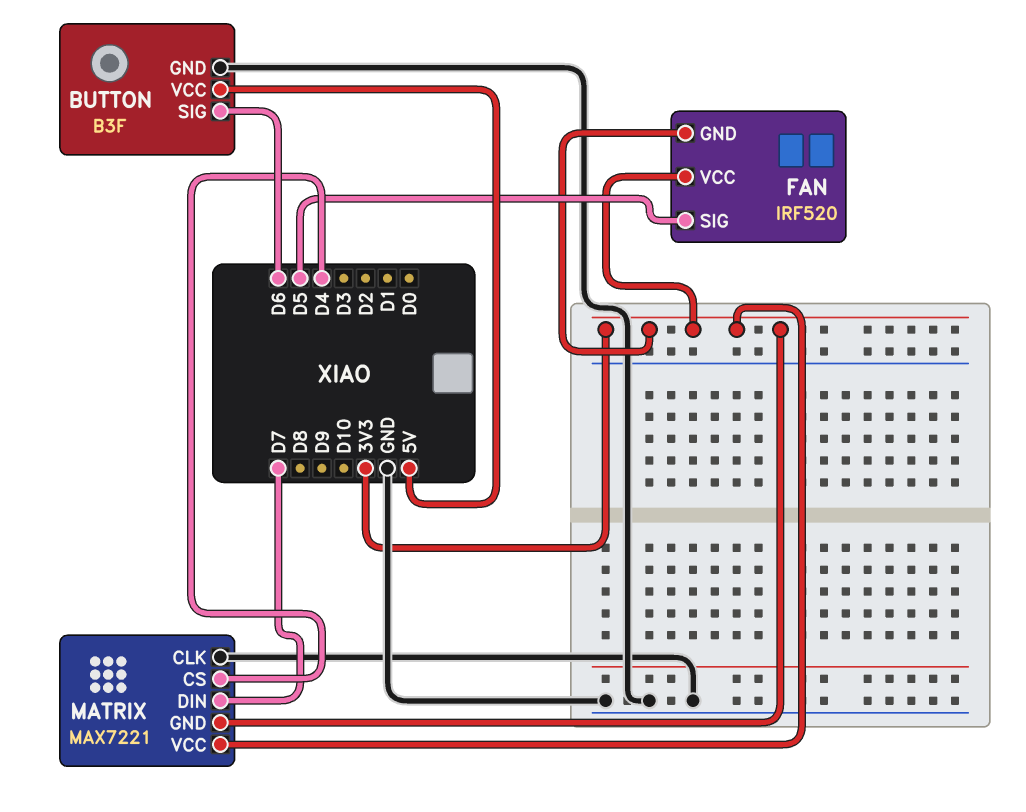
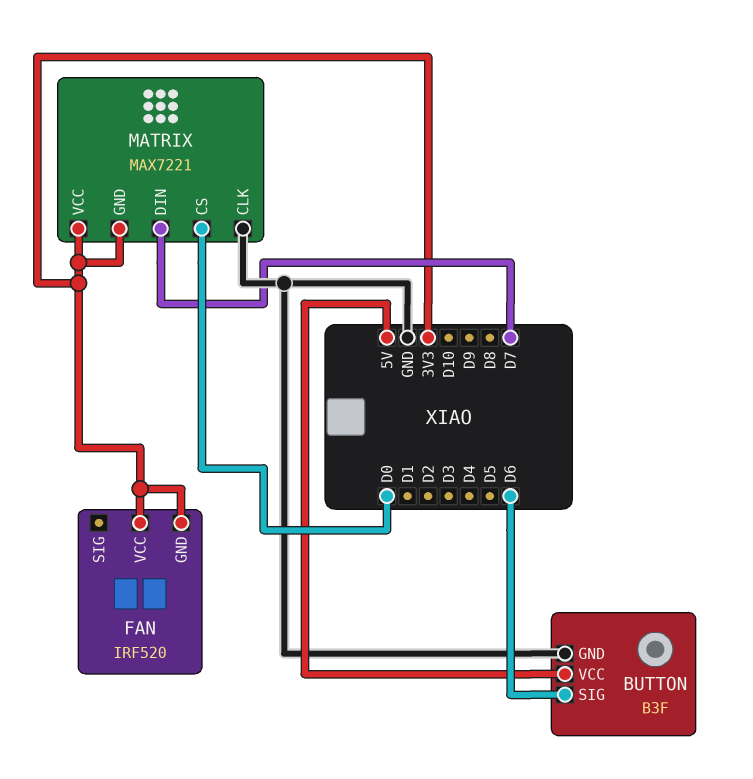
FAN pin SIG: D5 -> none
MATRIX pin CS: D4 -> D0

